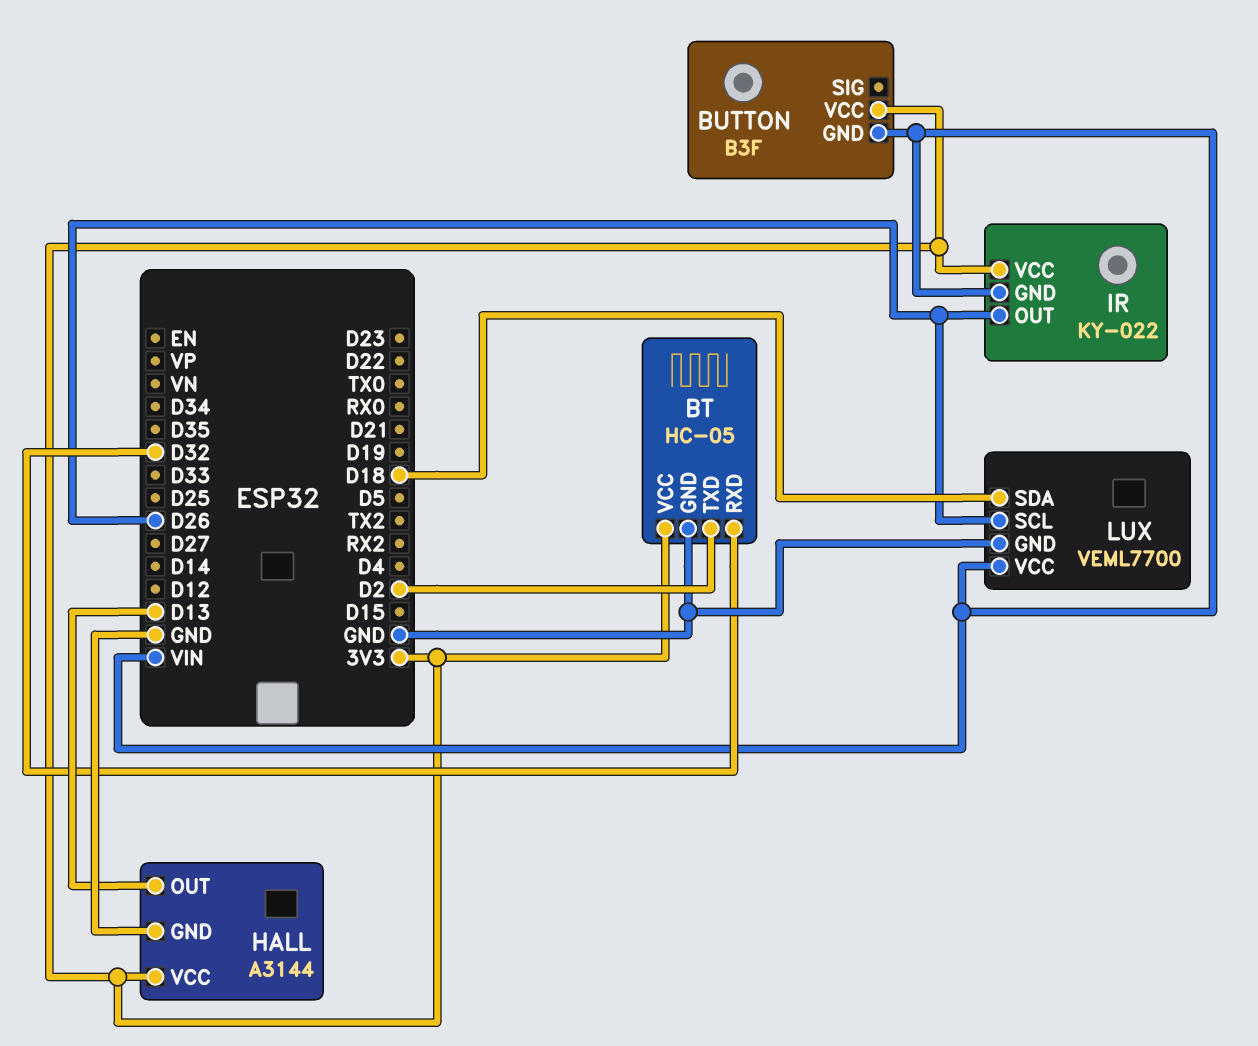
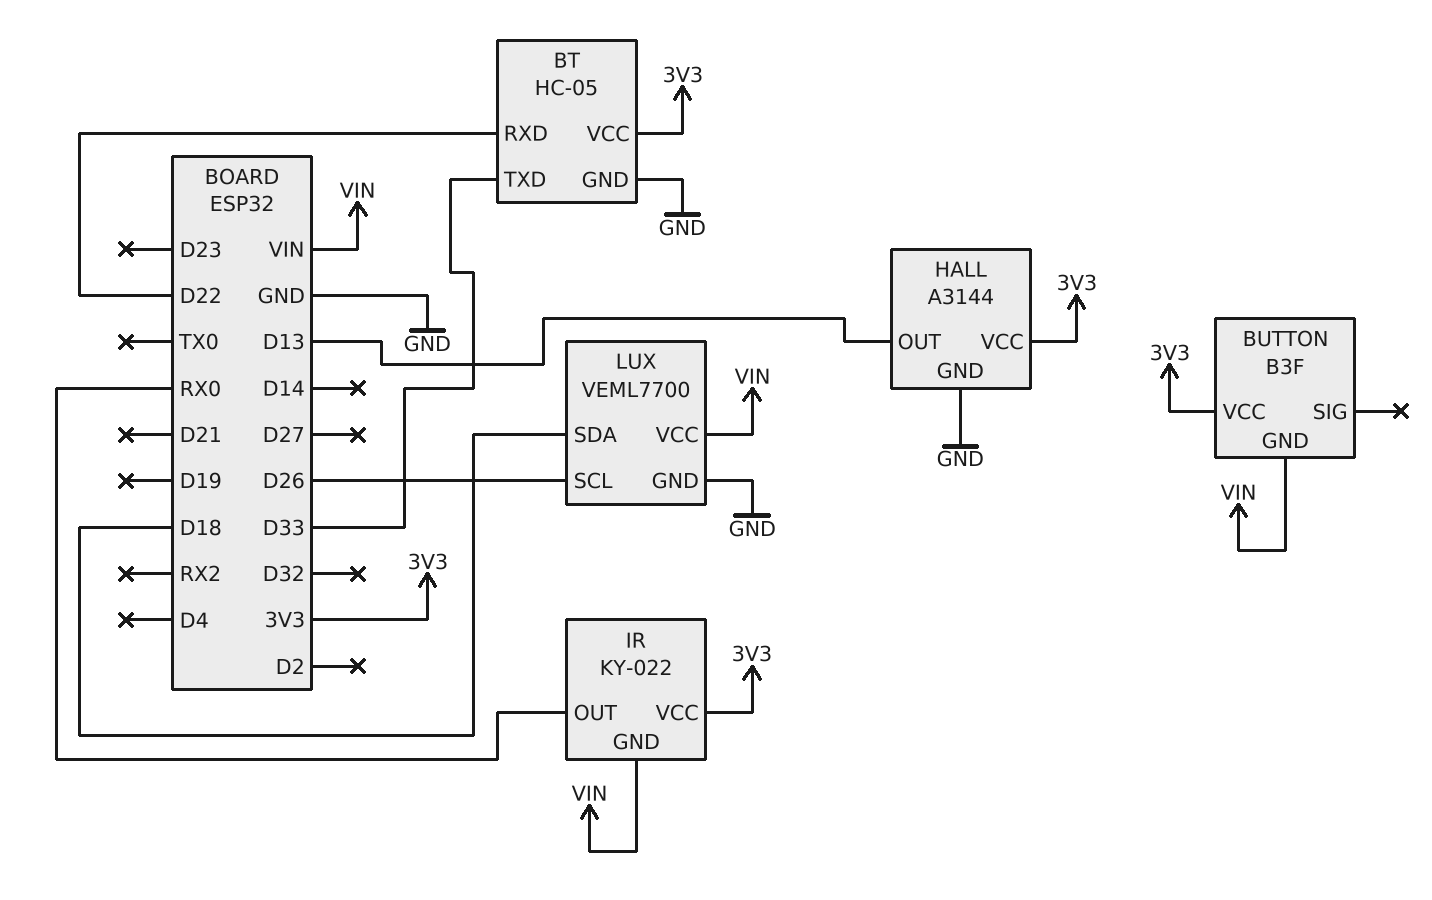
BT pin RXD: D32 -> D22
BT pin TXD: D2 -> D33
IR pin OUT: D26 -> RX0

